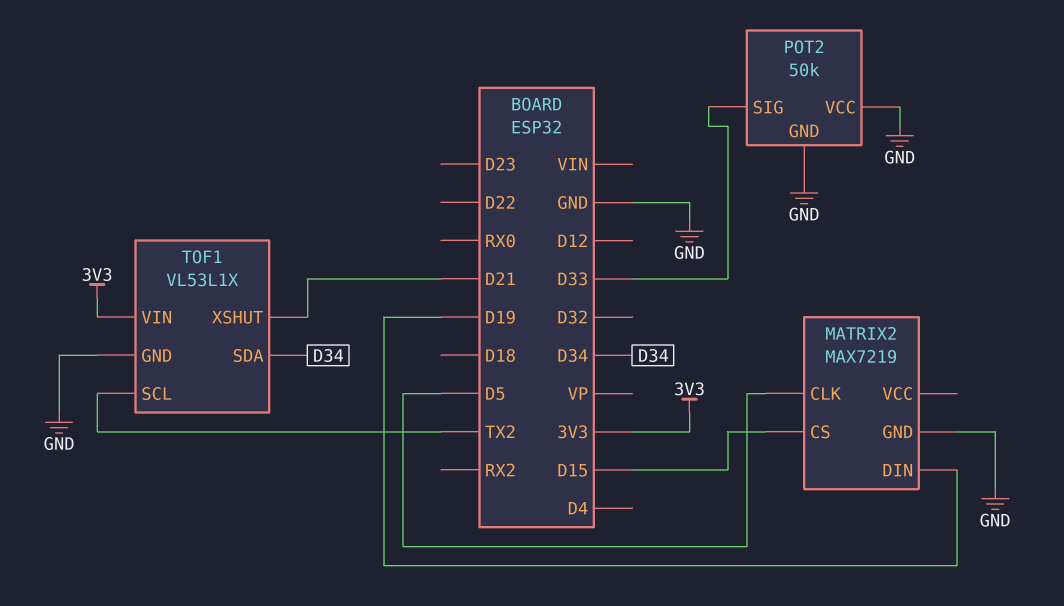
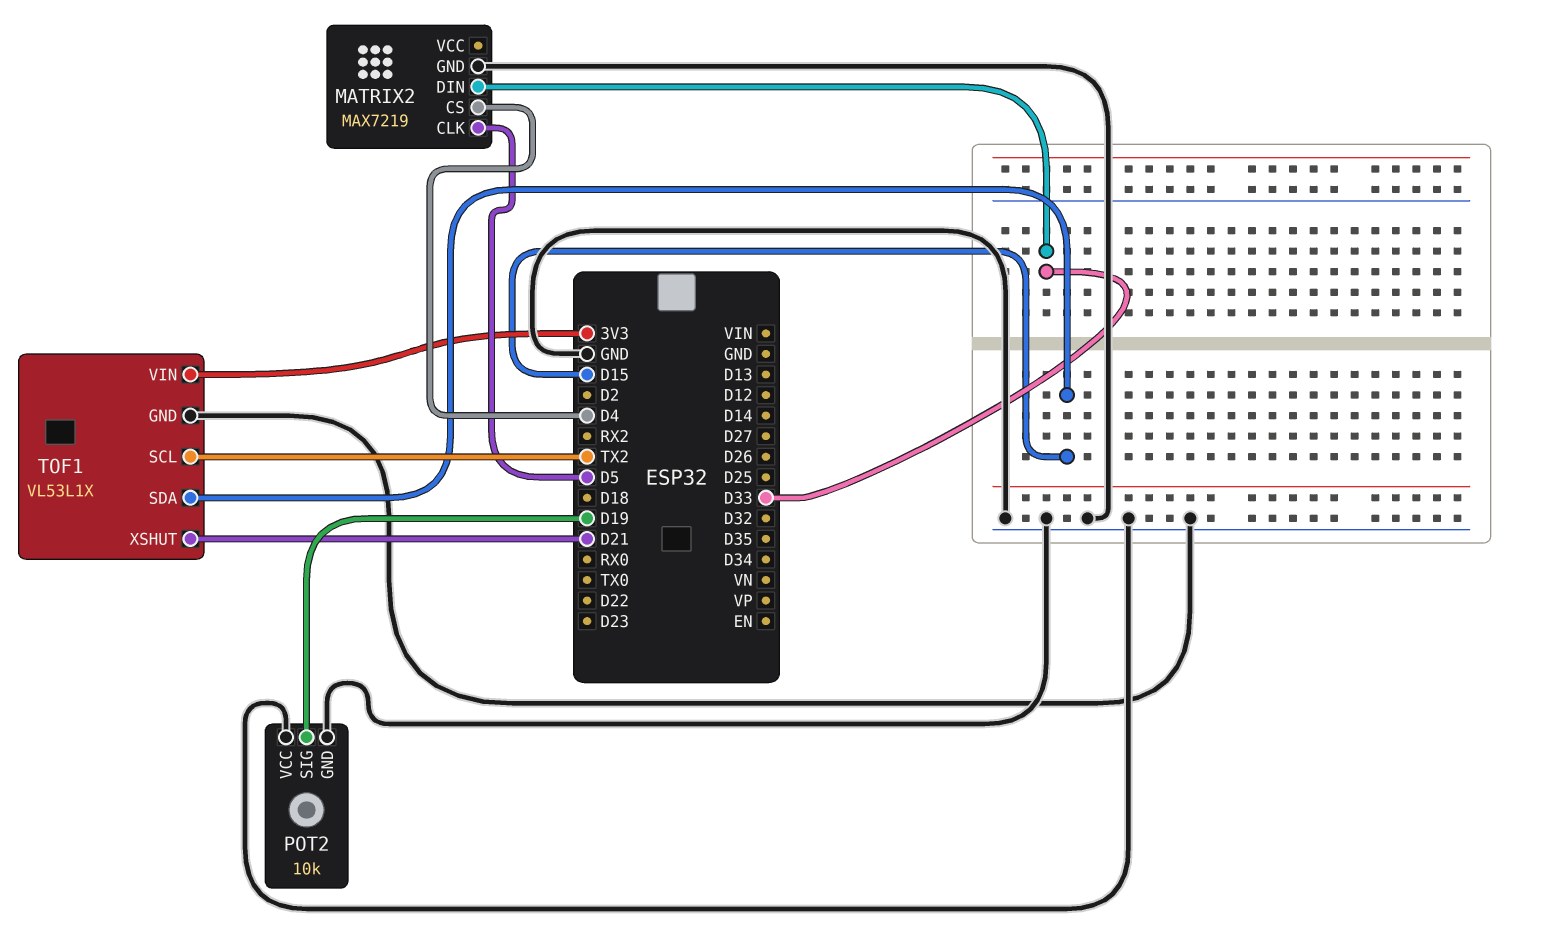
MATRIX2 pin CS: D15 -> D4
MATRIX2 pin DIN: D19 -> D33
POT2: 50k -> 10k
POT2 pin SIG: D33 -> D19
TOF1 pin SDA: D34 -> D15

